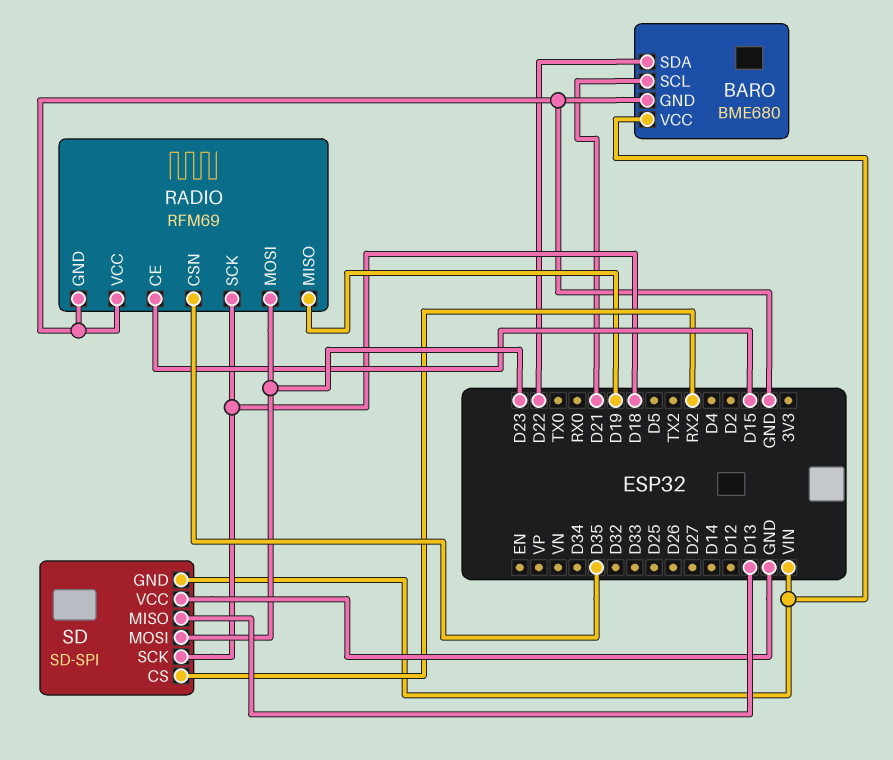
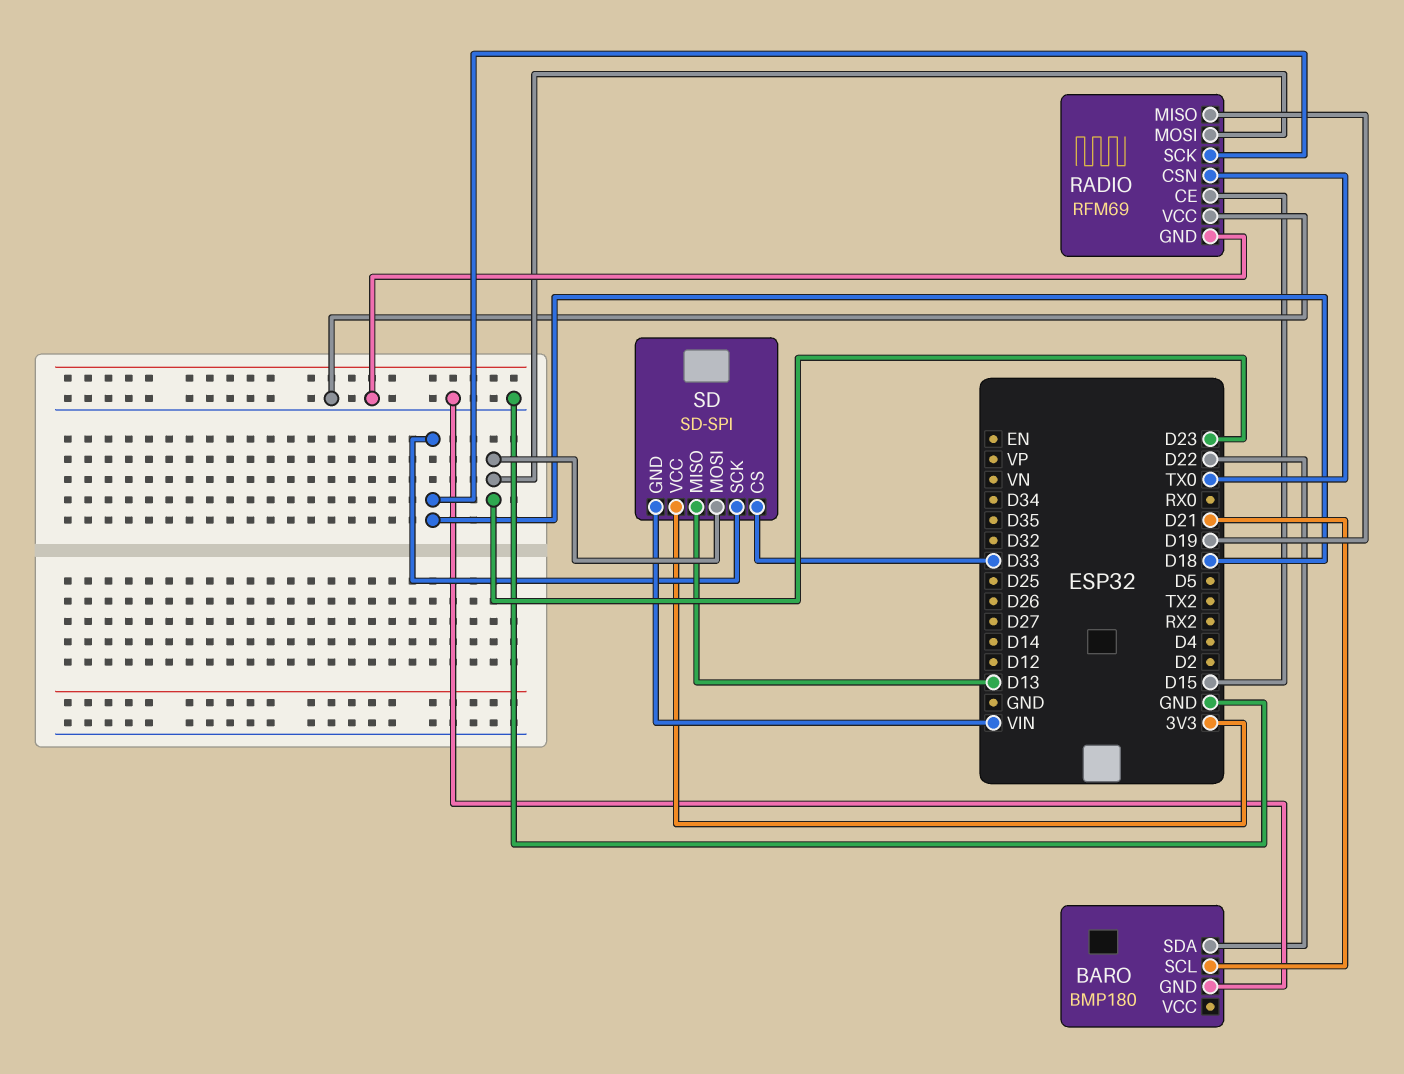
BARO: BME680 -> BMP180
BARO pin VCC: VIN -> none
RADIO pin CSN: D35 -> TX0
SD pin CS: RX2 -> D33
SD pin VCC: GND -> 3V3

